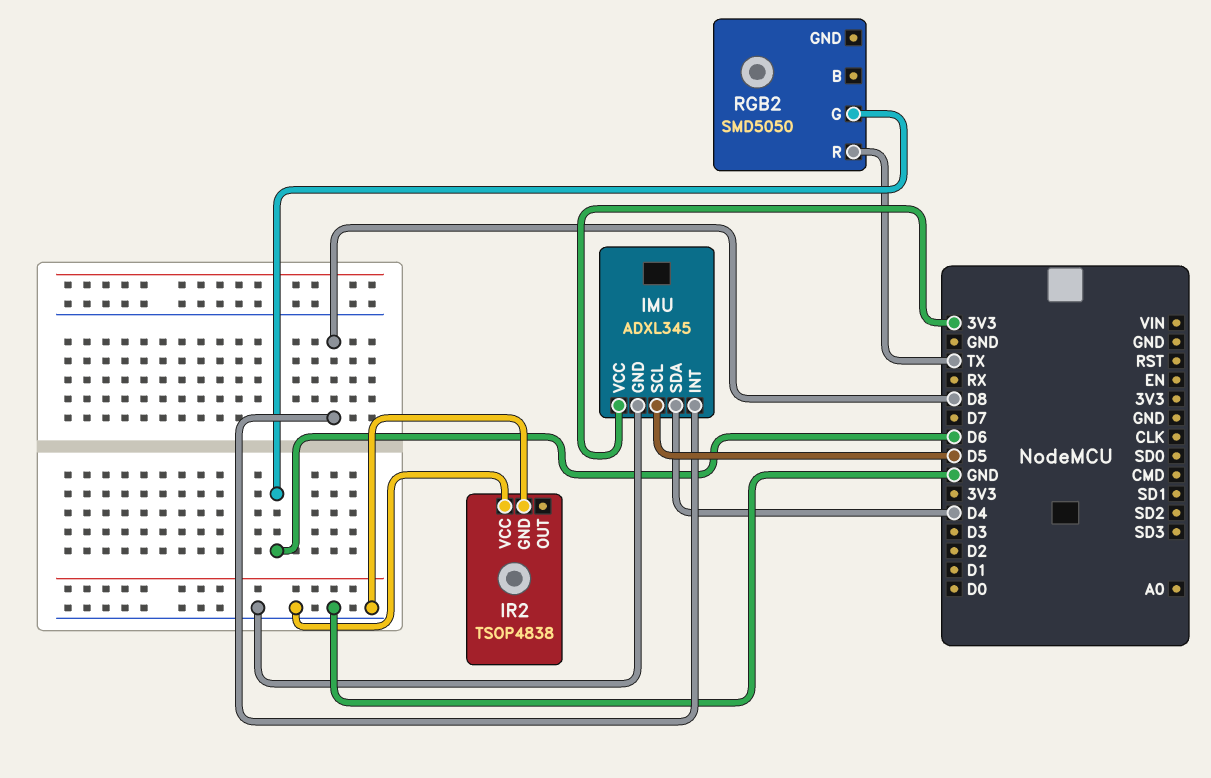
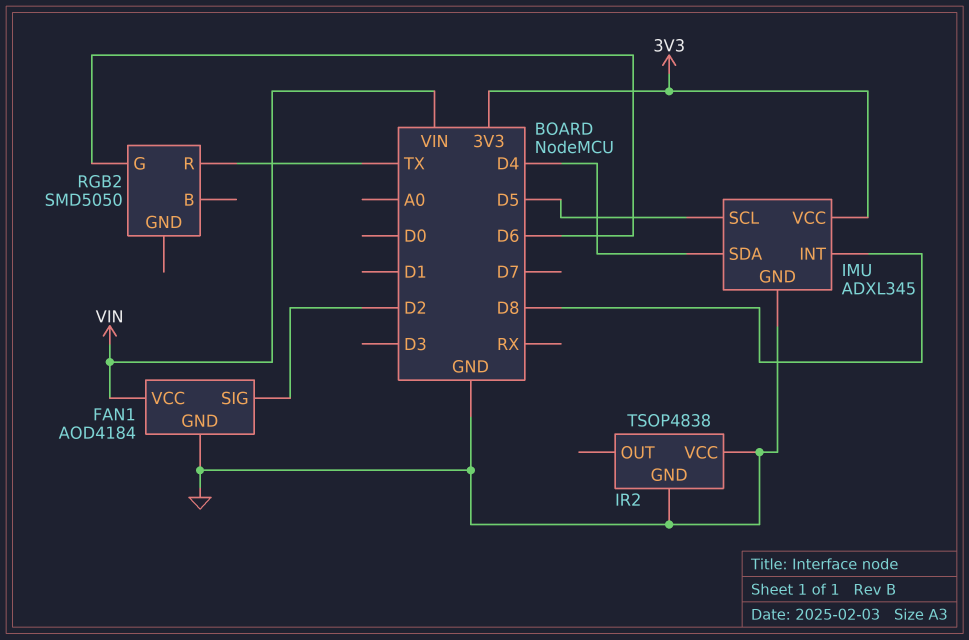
FAN1: none -> AOD4184
FAN1 pin GND: none -> GND
FAN1 pin SIG: none -> D2
FAN1 pin VCC: none -> VIN

